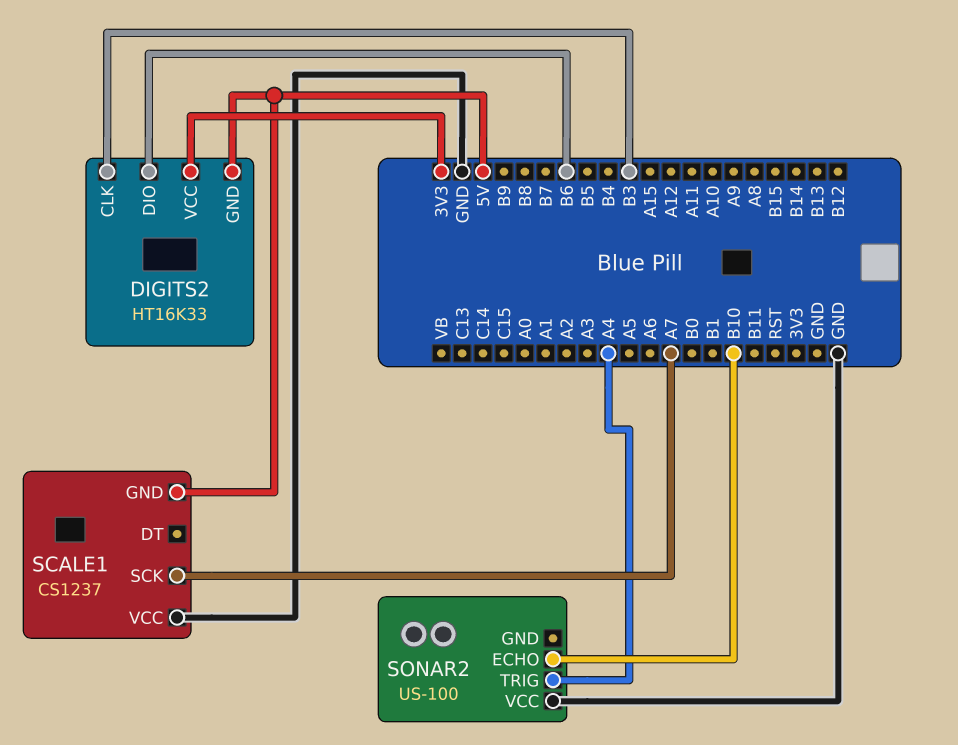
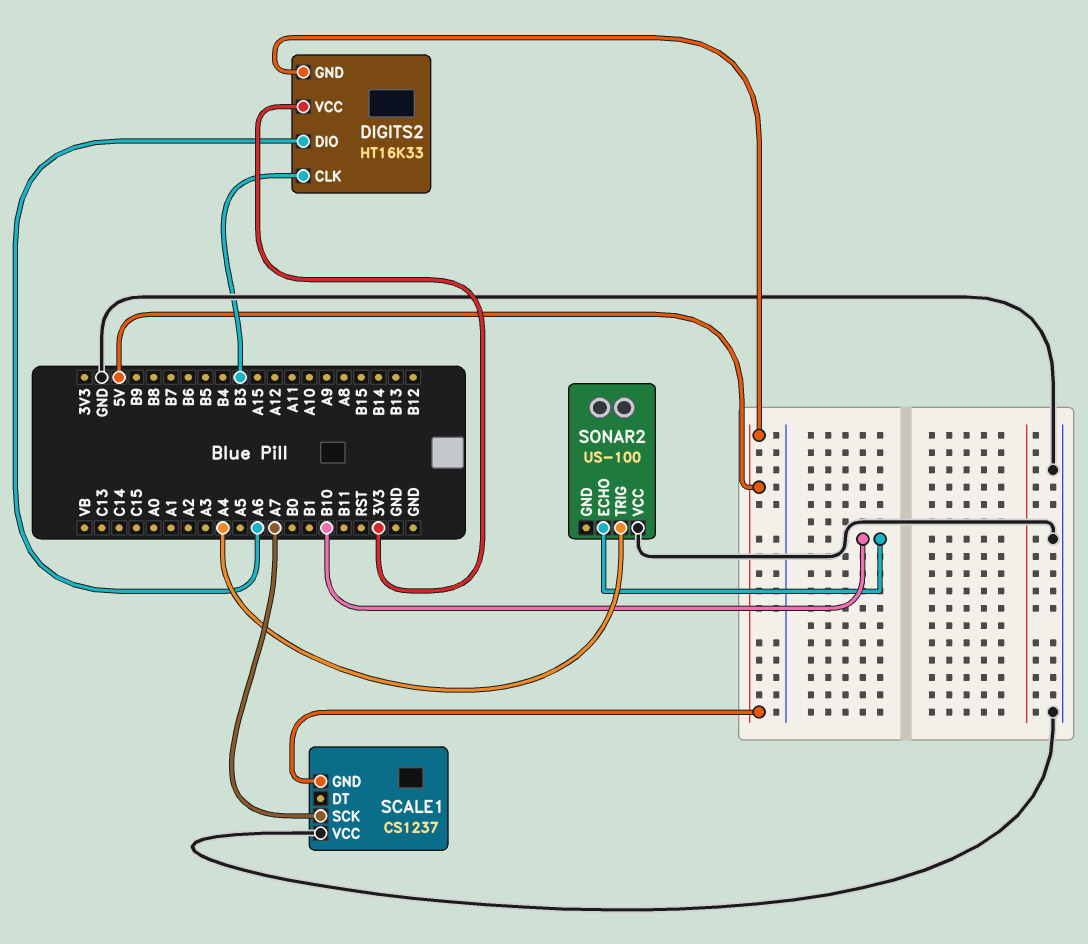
DIGITS2 pin DIO: B6 -> A6

